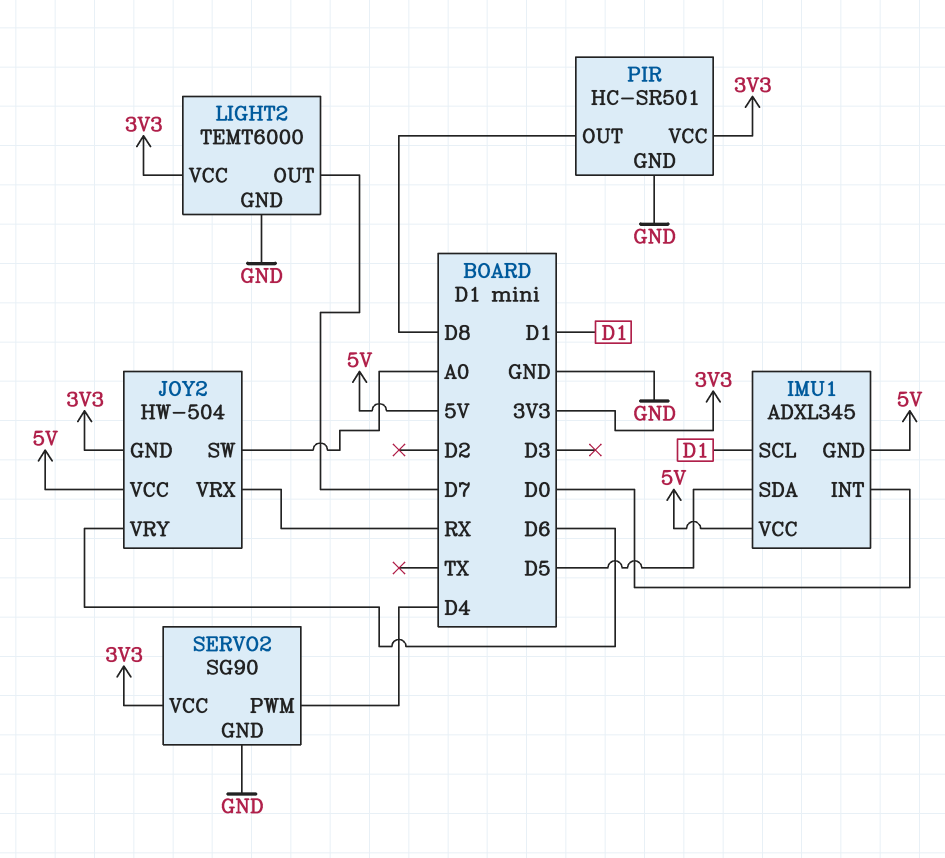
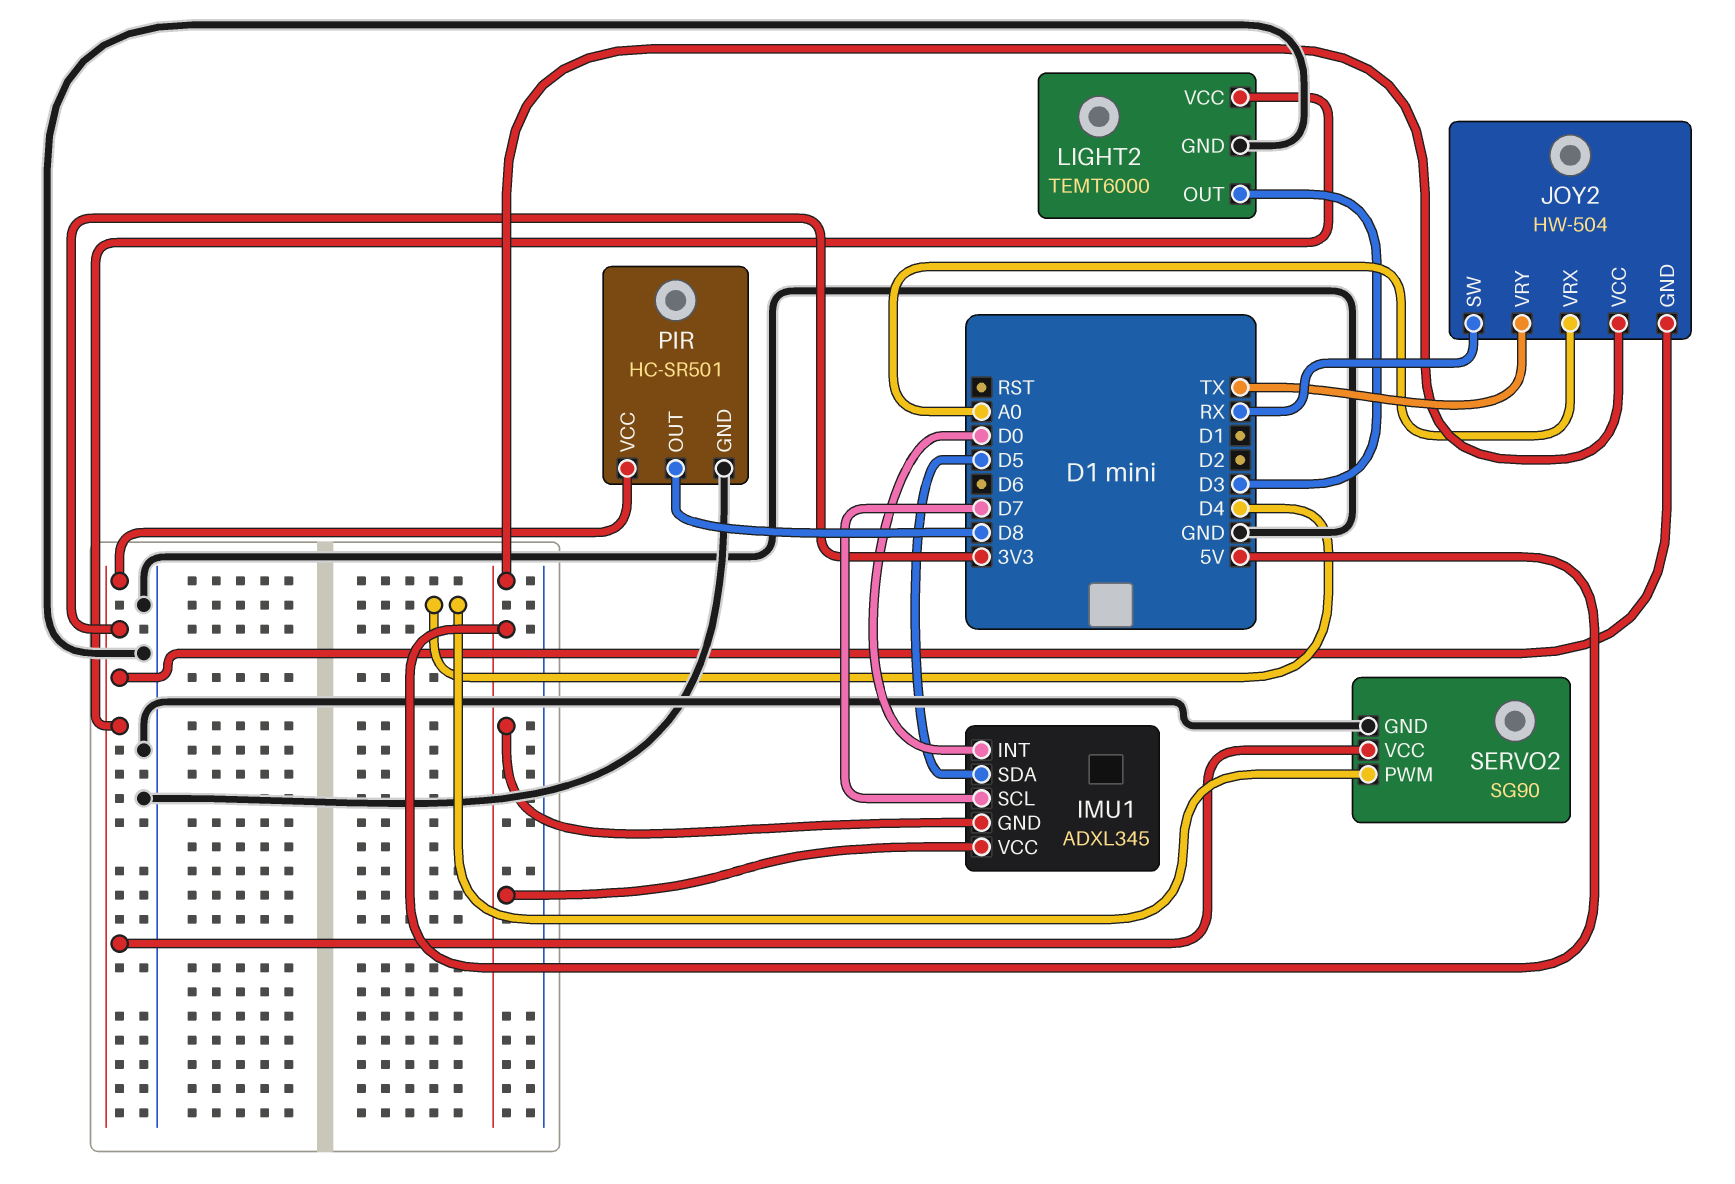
IMU1 pin SCL: D1 -> D7
JOY2 pin SW: A0 -> RX
JOY2 pin VRX: RX -> A0
JOY2 pin VRY: D6 -> TX
LIGHT2 pin OUT: D7 -> D3

